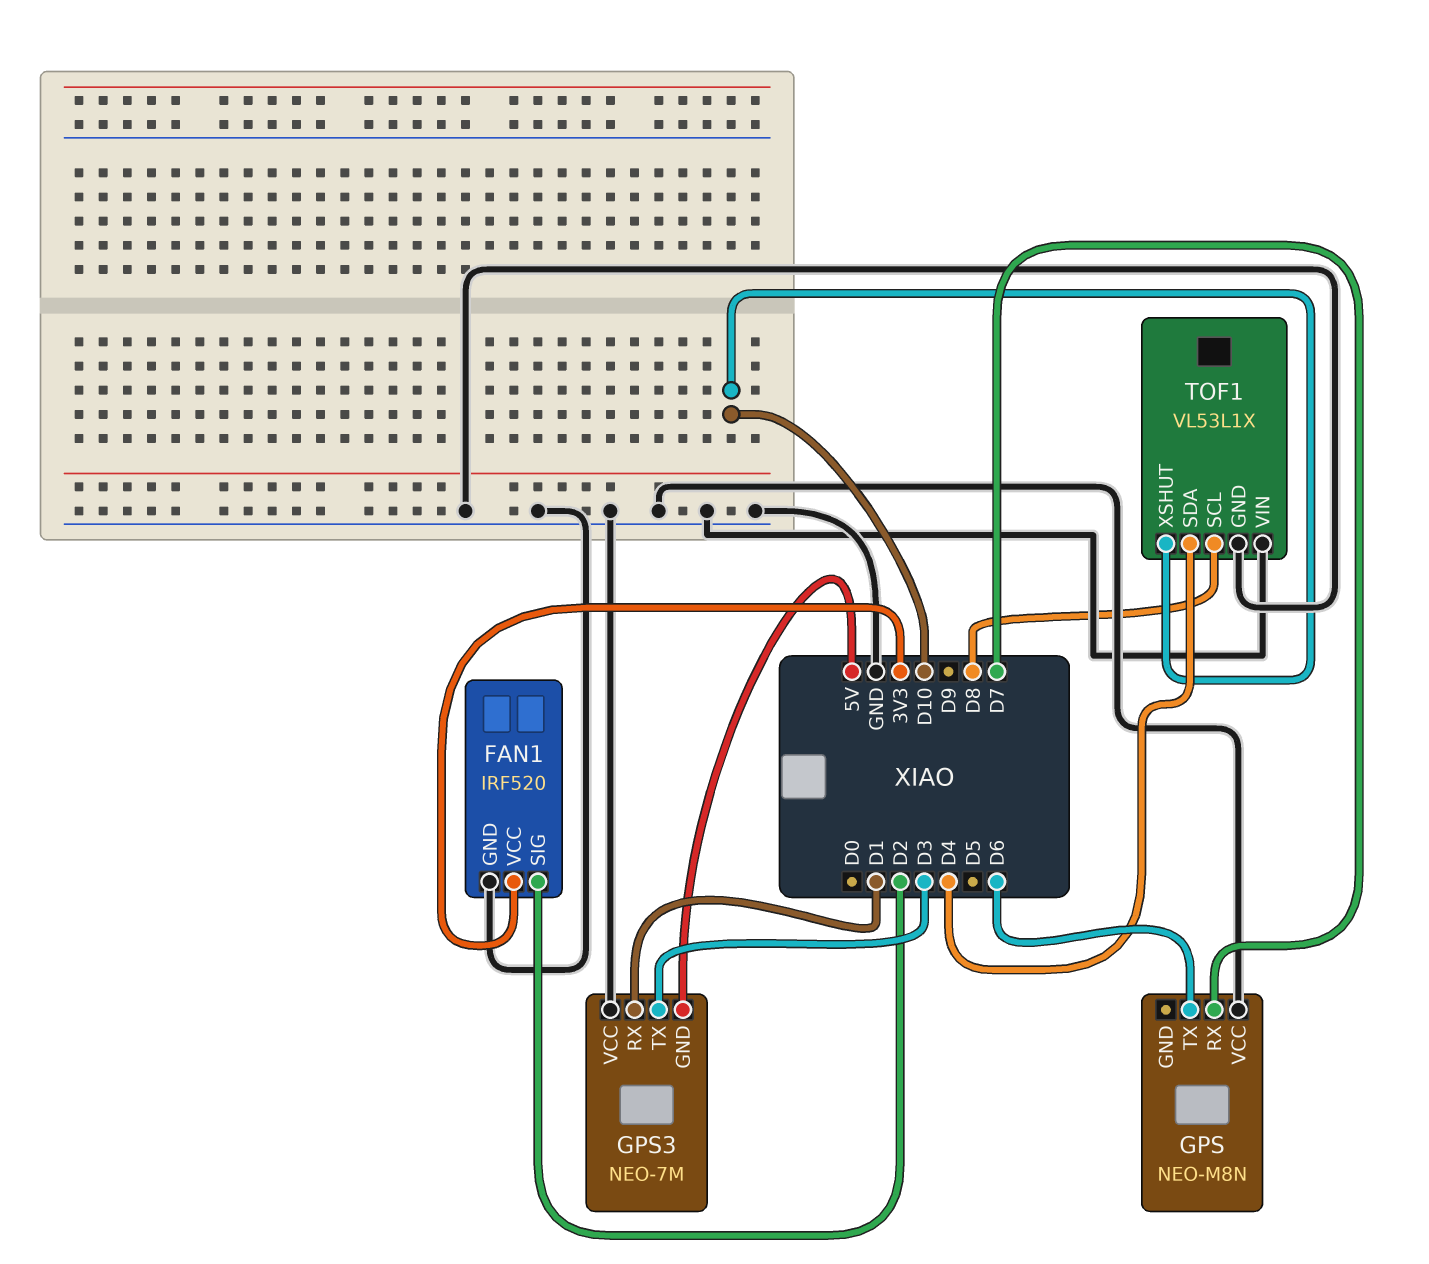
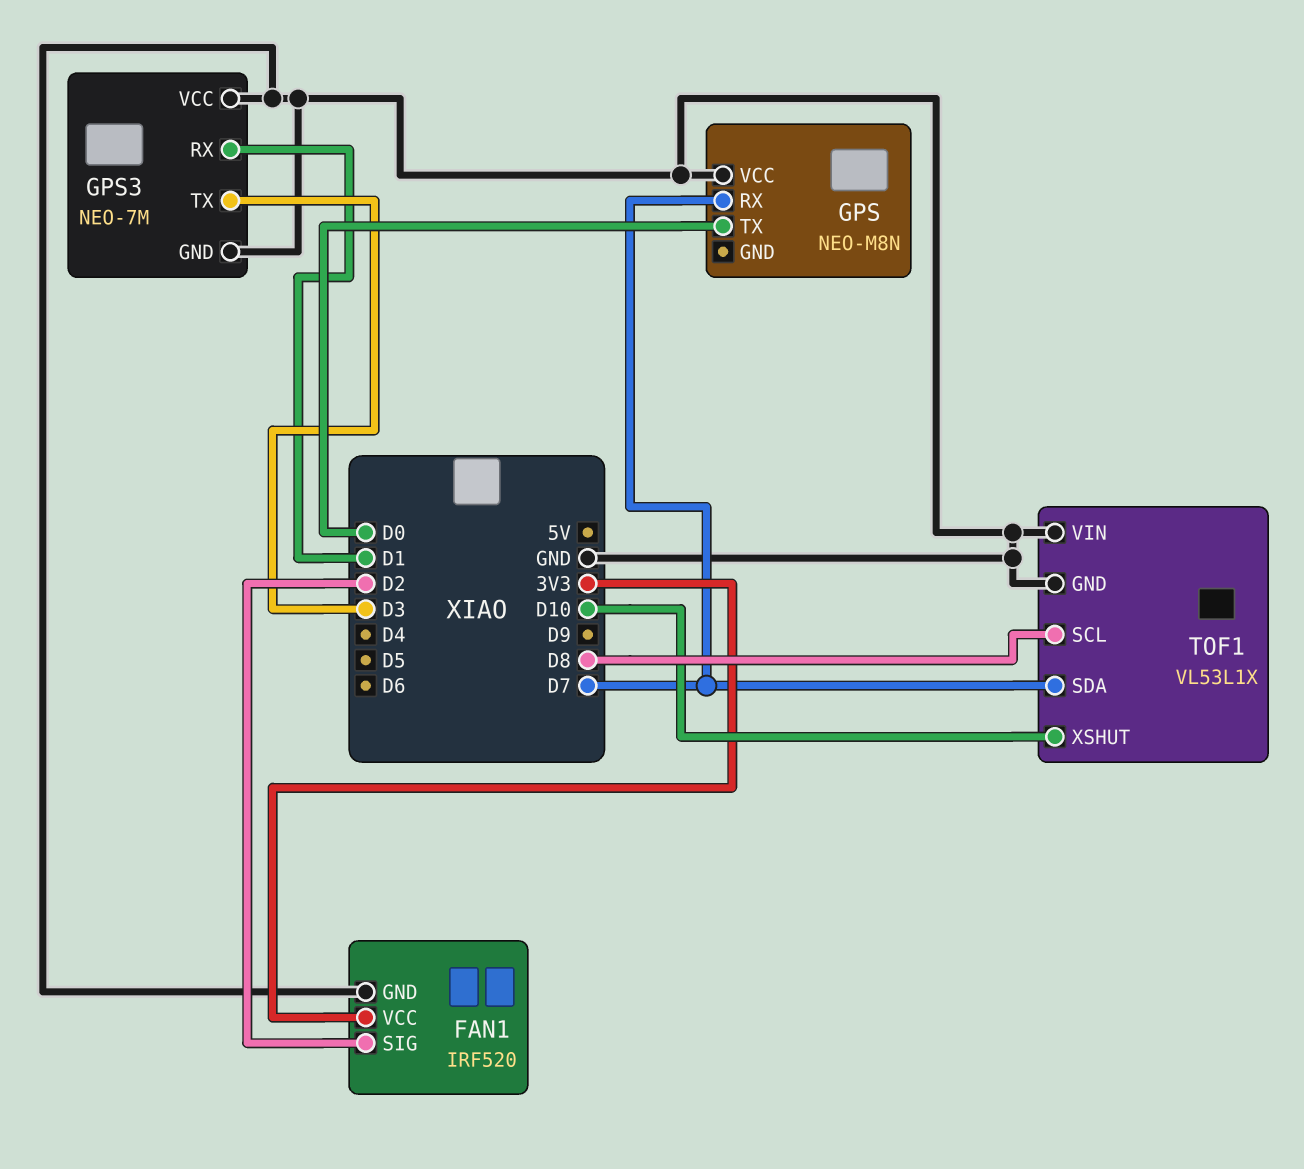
GPS pin TX: D6 -> D0
GPS3 pin GND: 5V -> GND
TOF1 pin SDA: D4 -> D7

